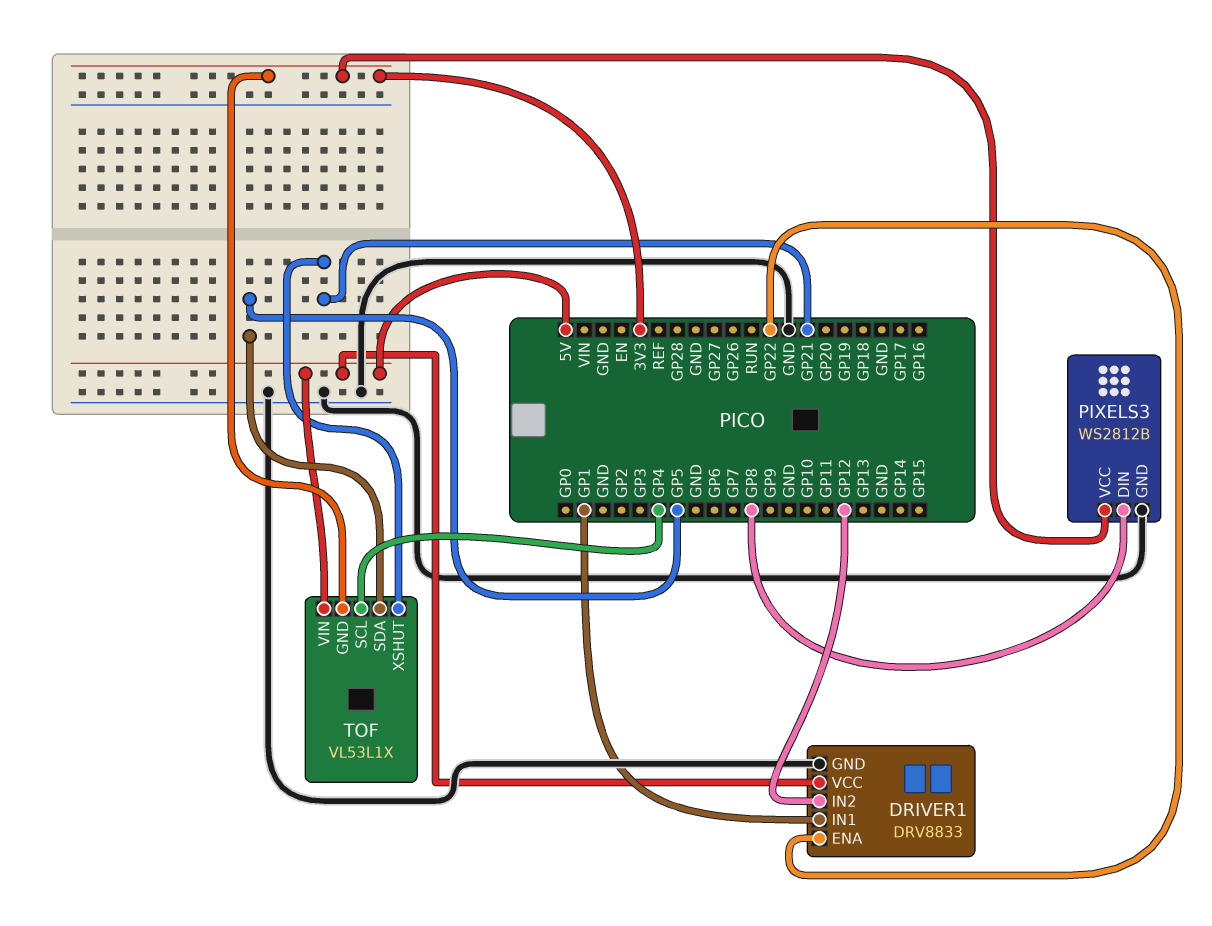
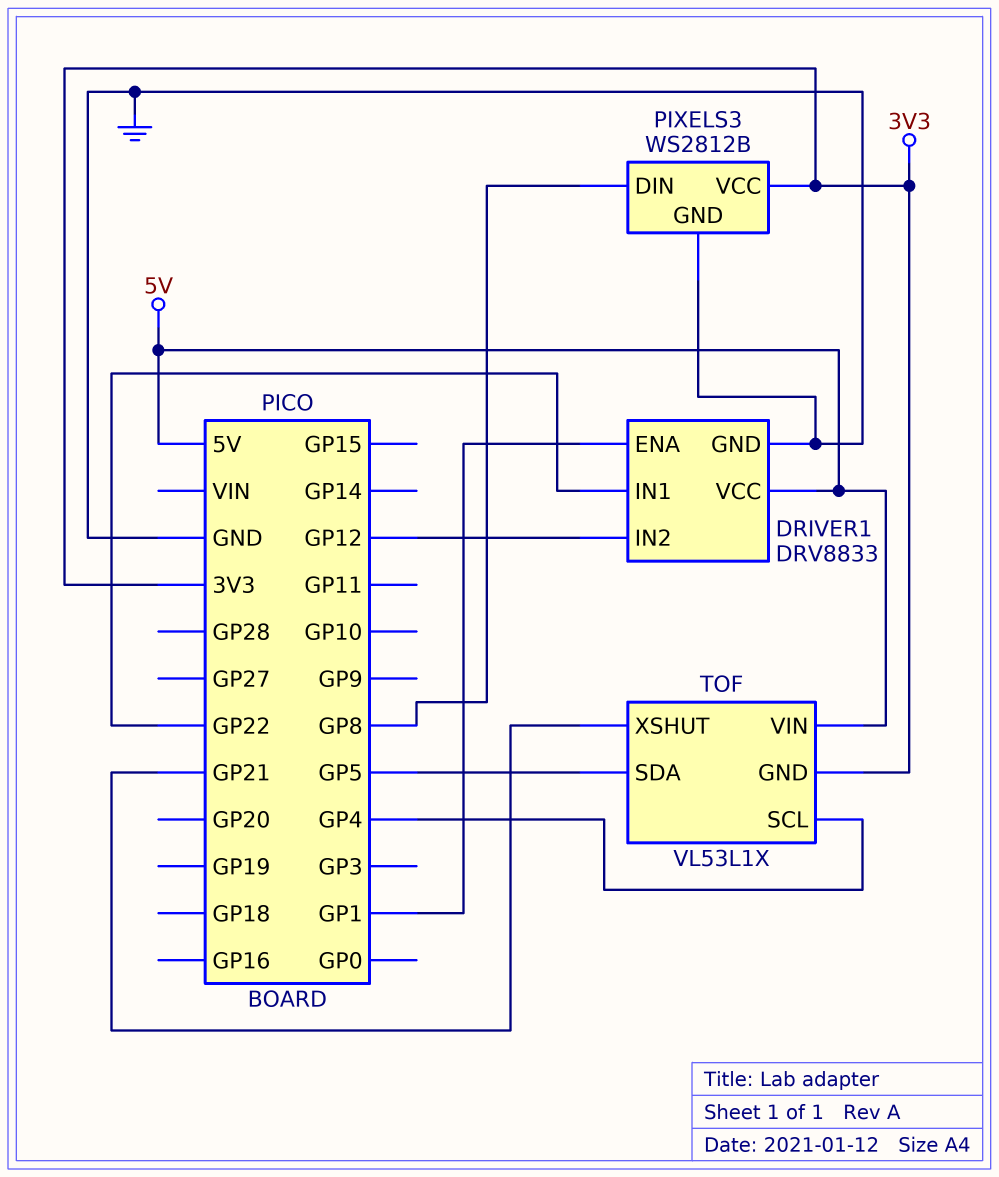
DRIVER1 pin ENA: GP22 -> GP1
DRIVER1 pin IN1: GP1 -> GP22

